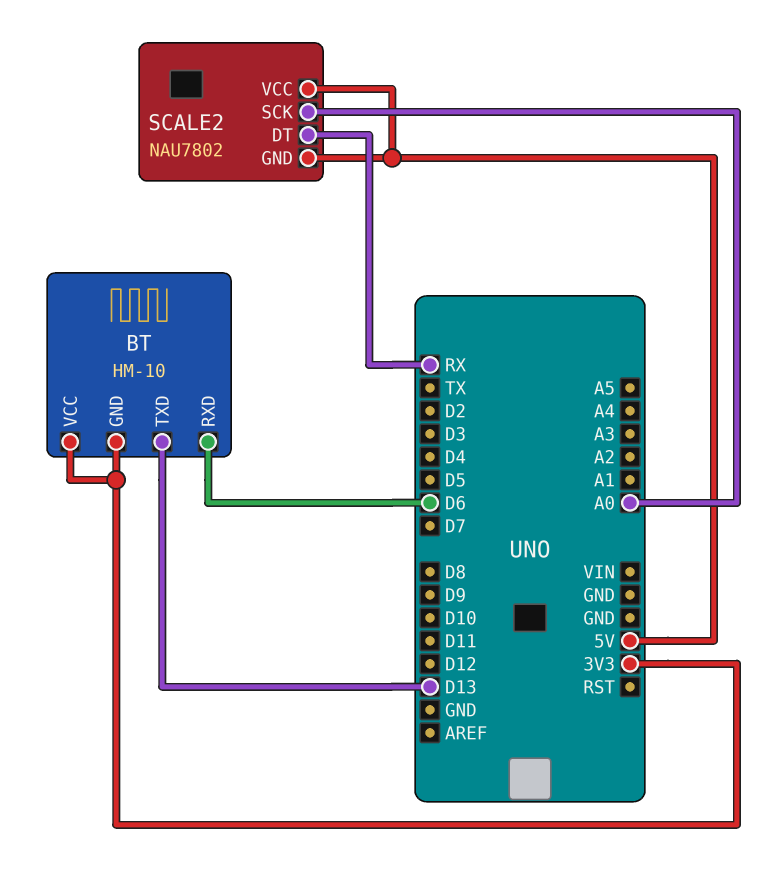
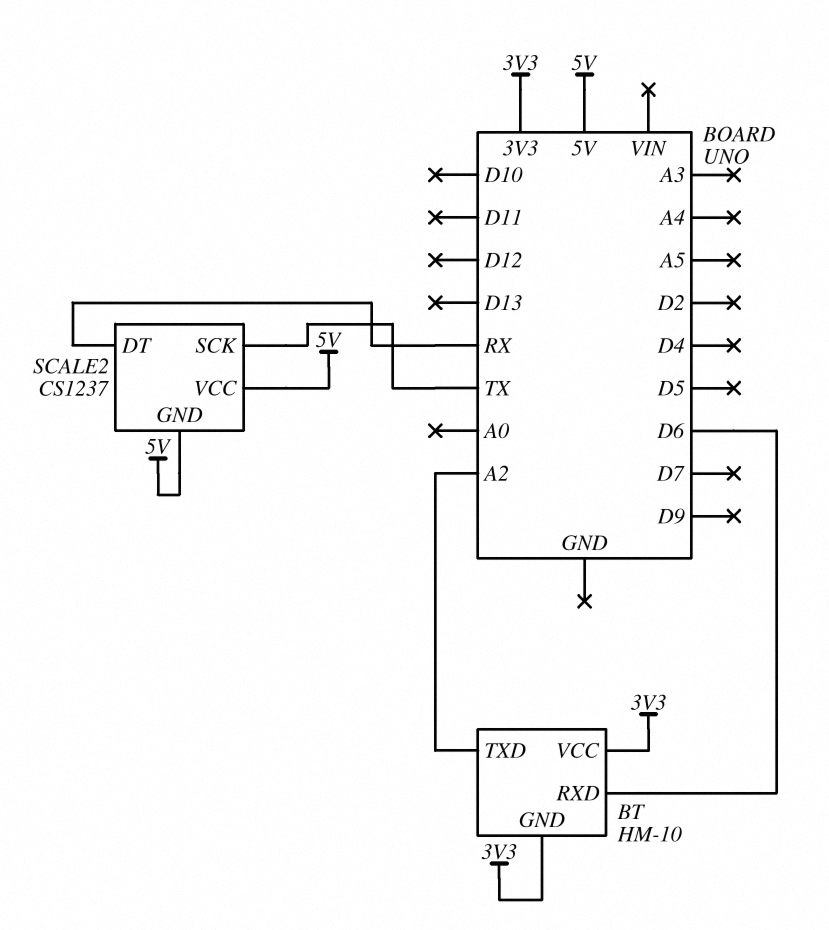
BT pin TXD: D13 -> A2
SCALE2: NAU7802 -> CS1237
SCALE2 pin SCK: A0 -> TX

